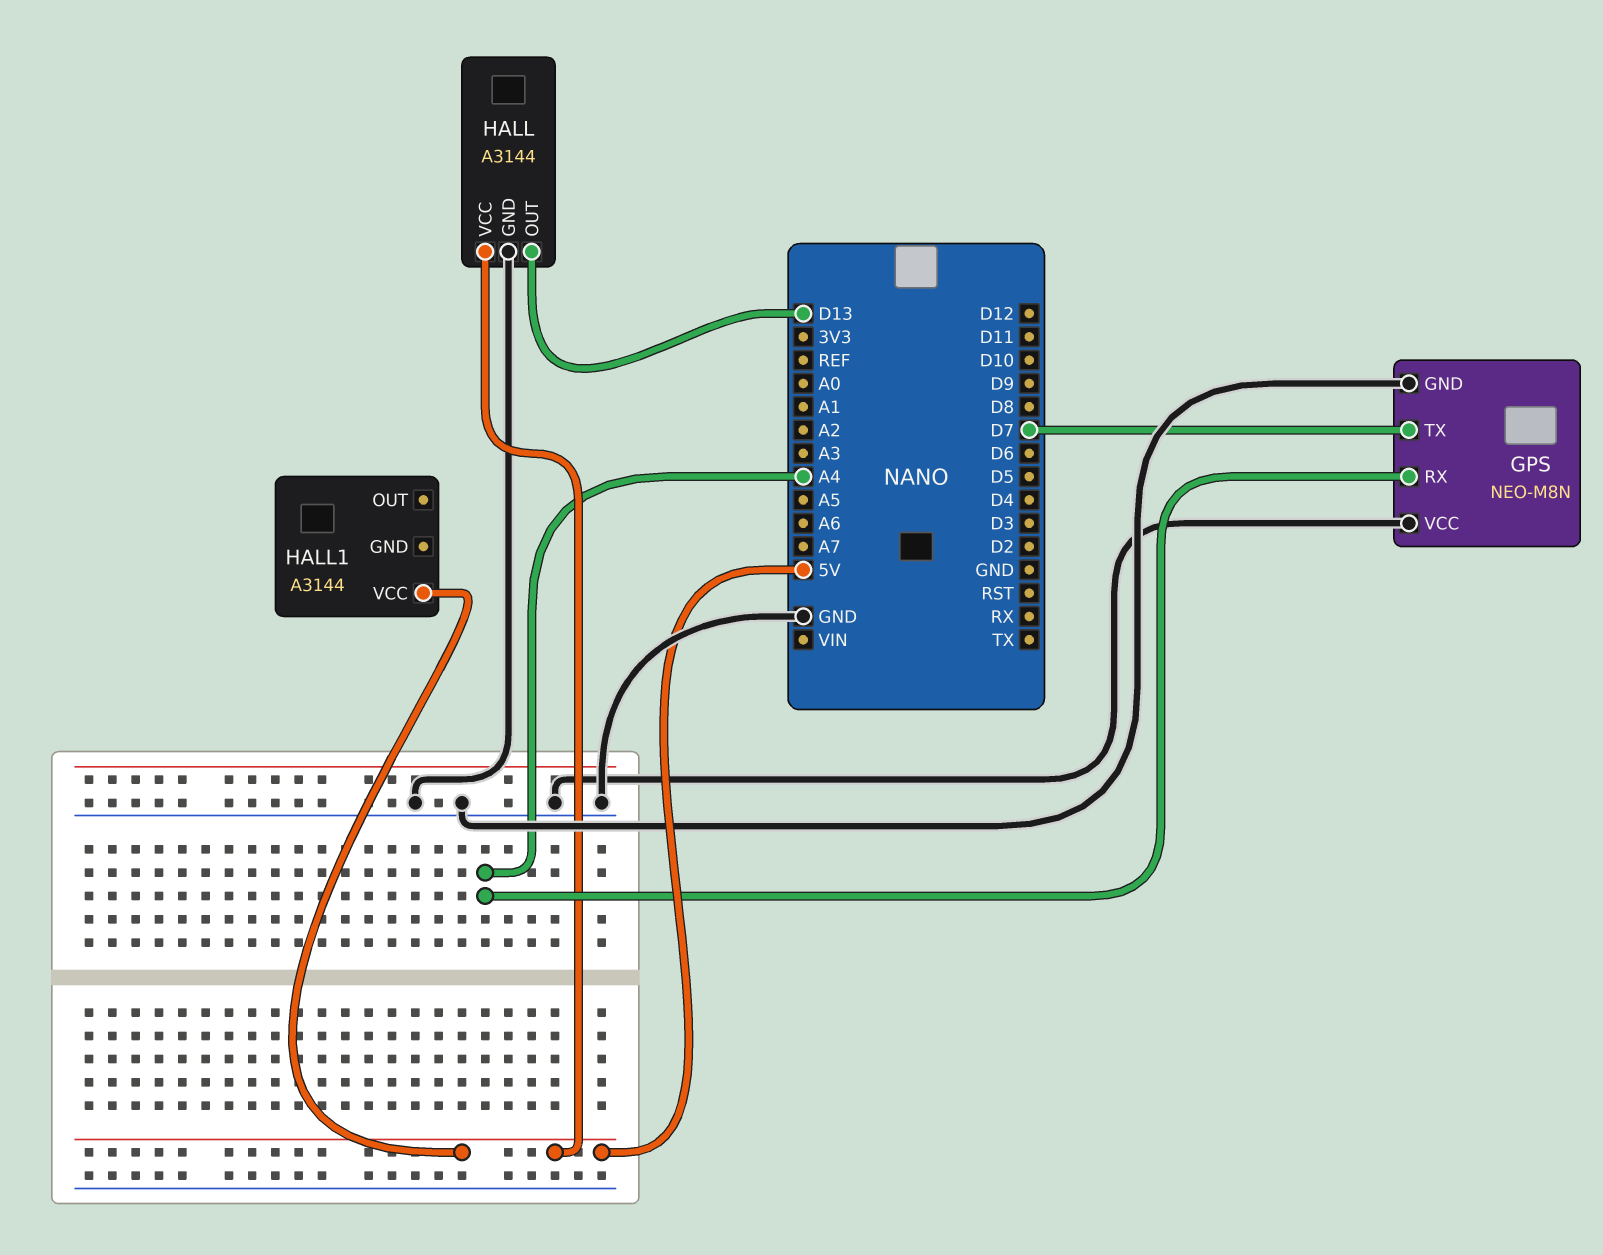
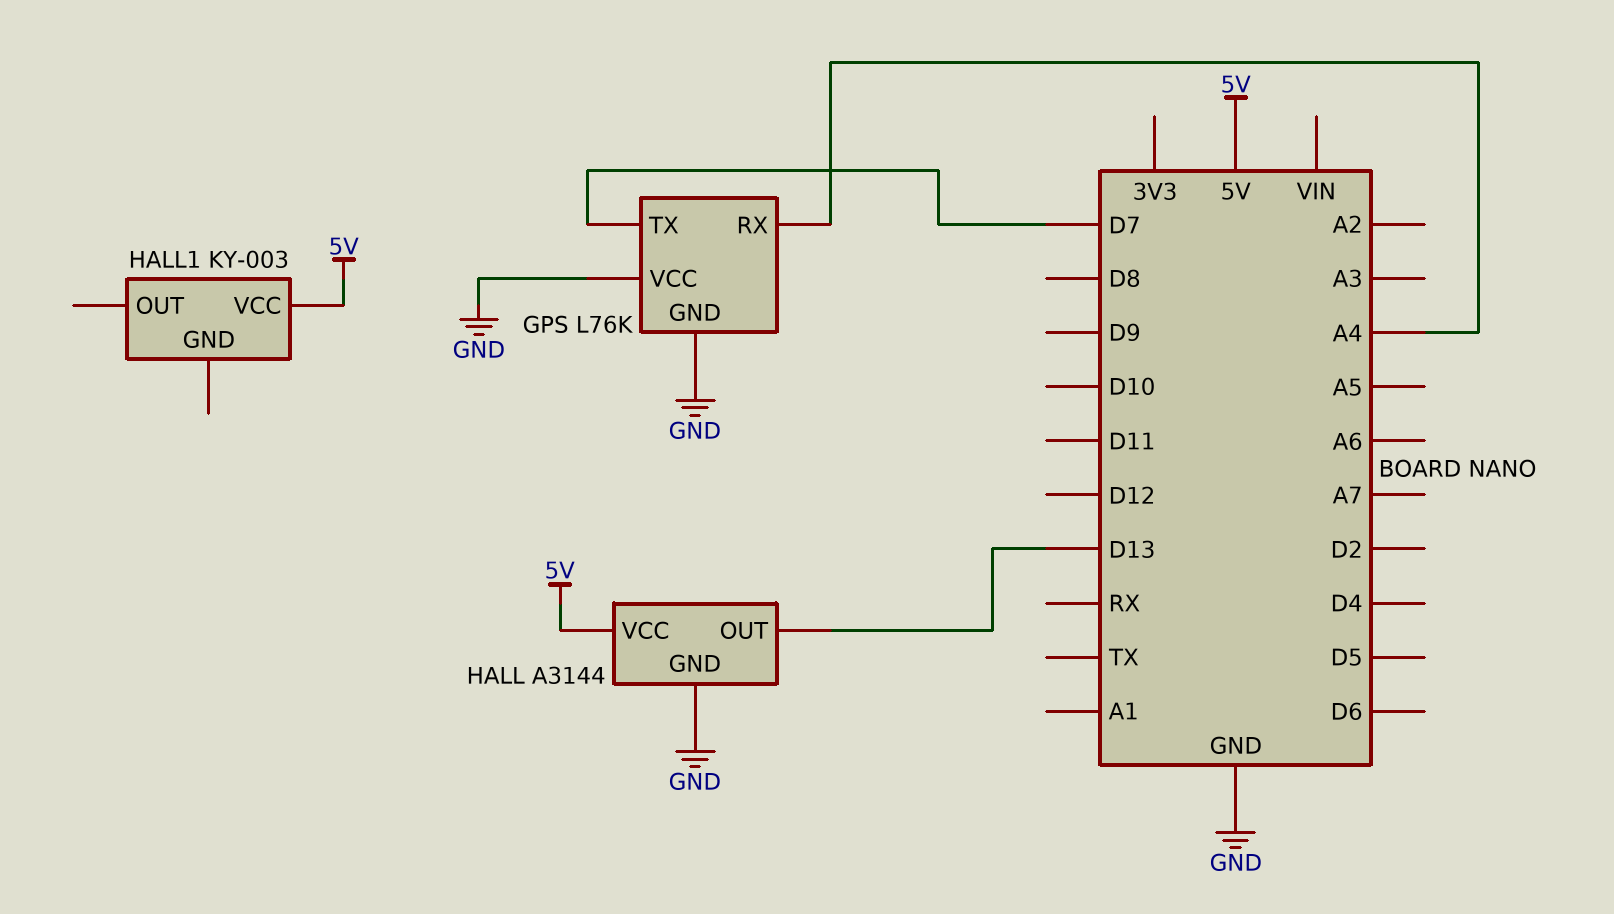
GPS: NEO-M8N -> L76K
HALL1: A3144 -> KY-003

